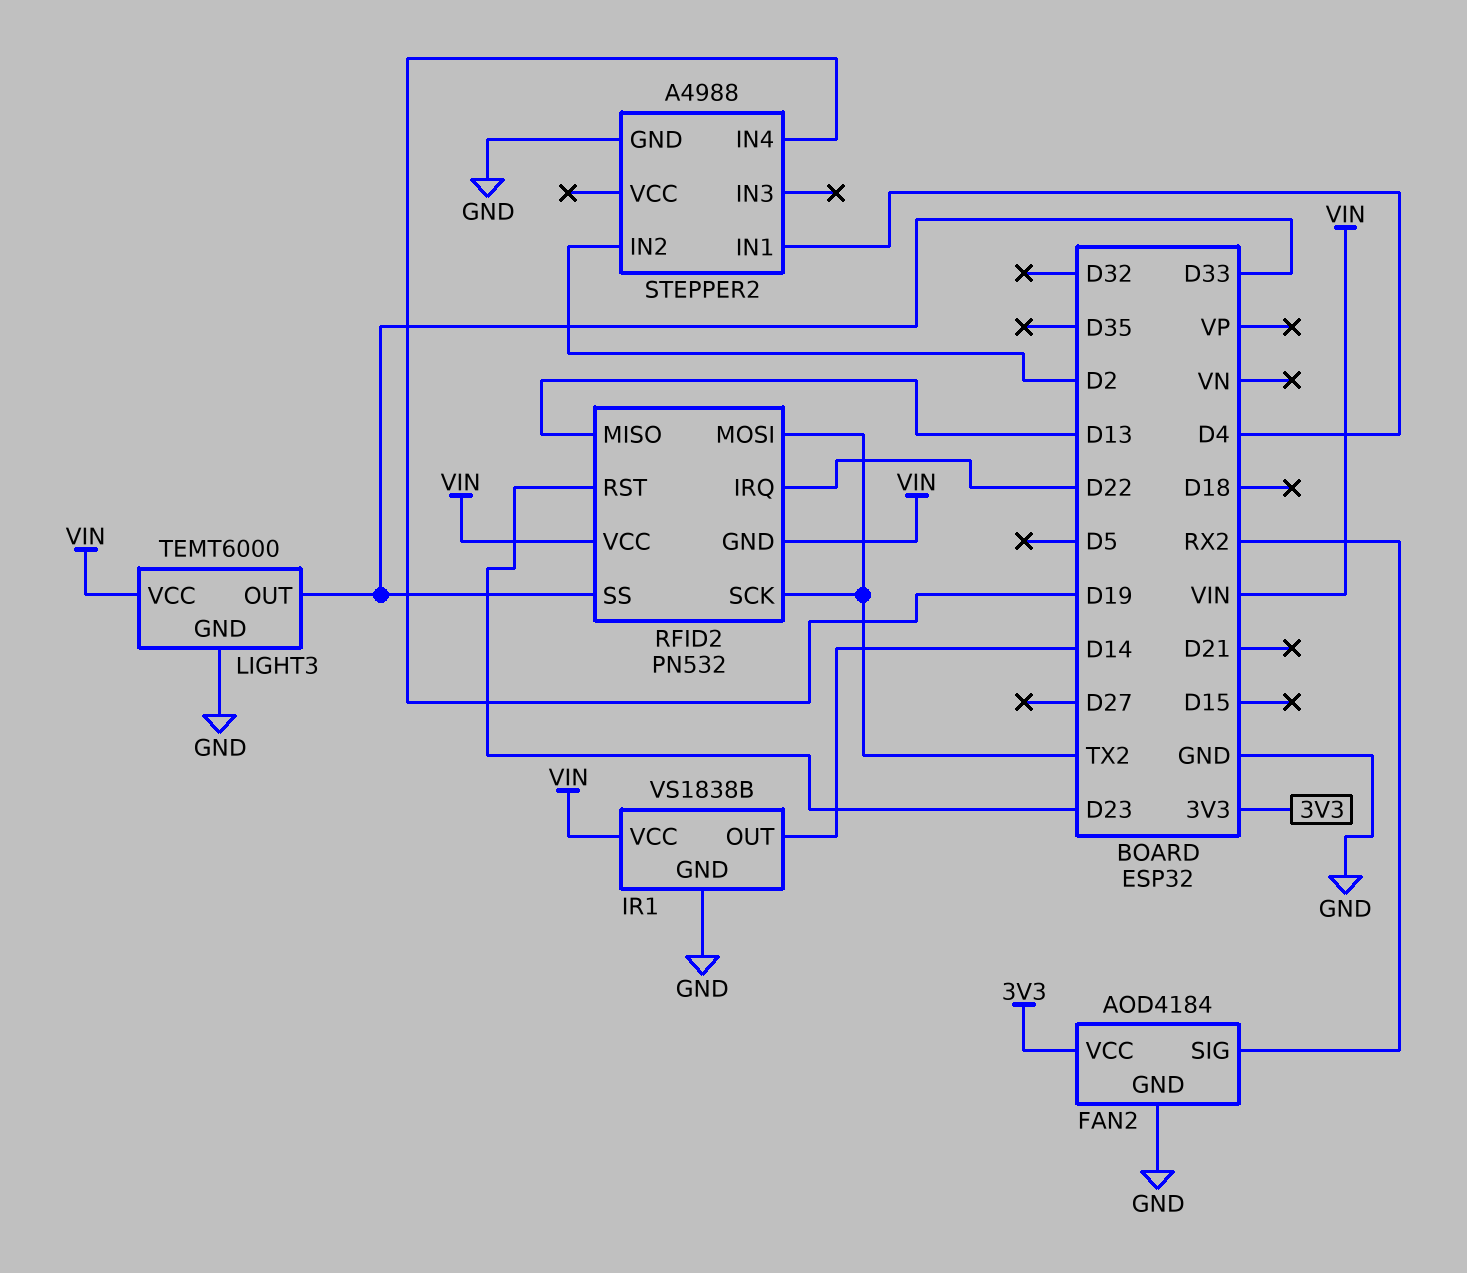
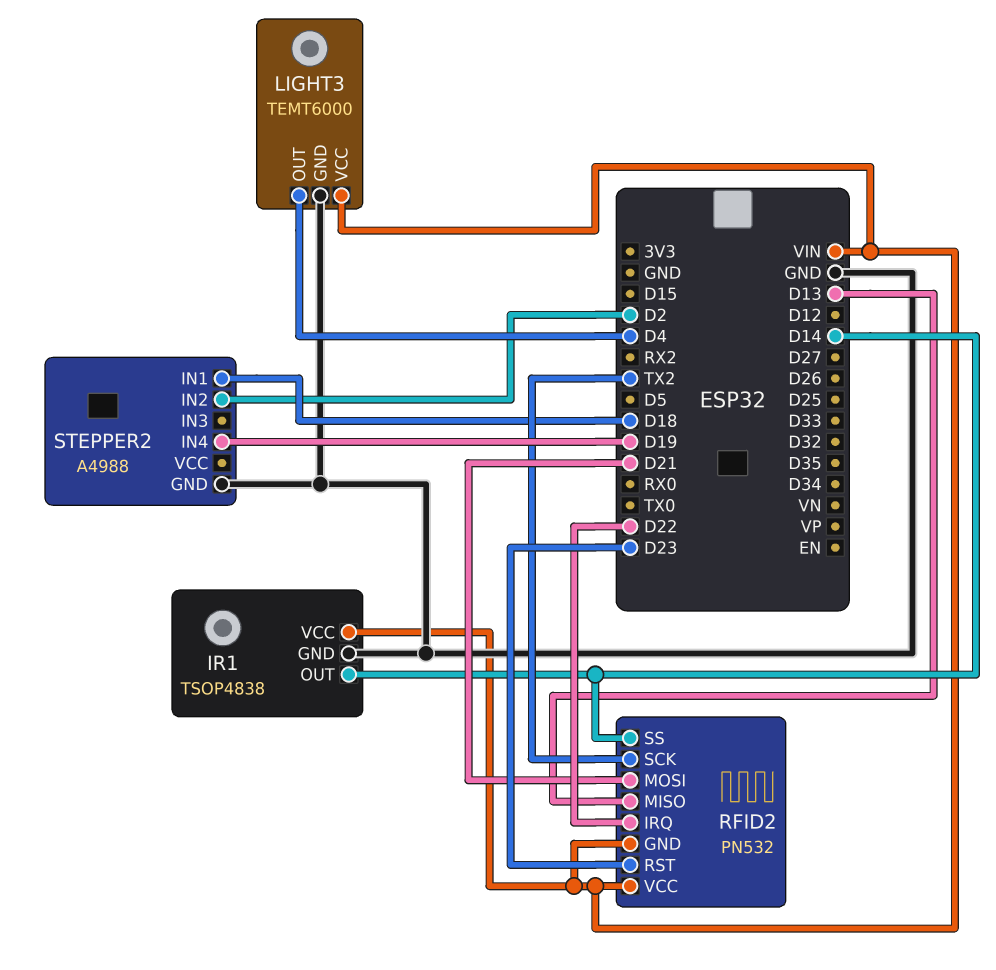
FAN2: AOD4184 -> none
FAN2 pin GND: GND -> none
FAN2 pin SIG: RX2 -> none
FAN2 pin VCC: 3V3 -> none
IR1: VS1838B -> TSOP4838
LIGHT3 pin OUT: D33 -> D4
RFID2 pin MOSI: TX2 -> D21
RFID2 pin SS: D33 -> D14
STEPPER2 pin IN1: D4 -> D18

